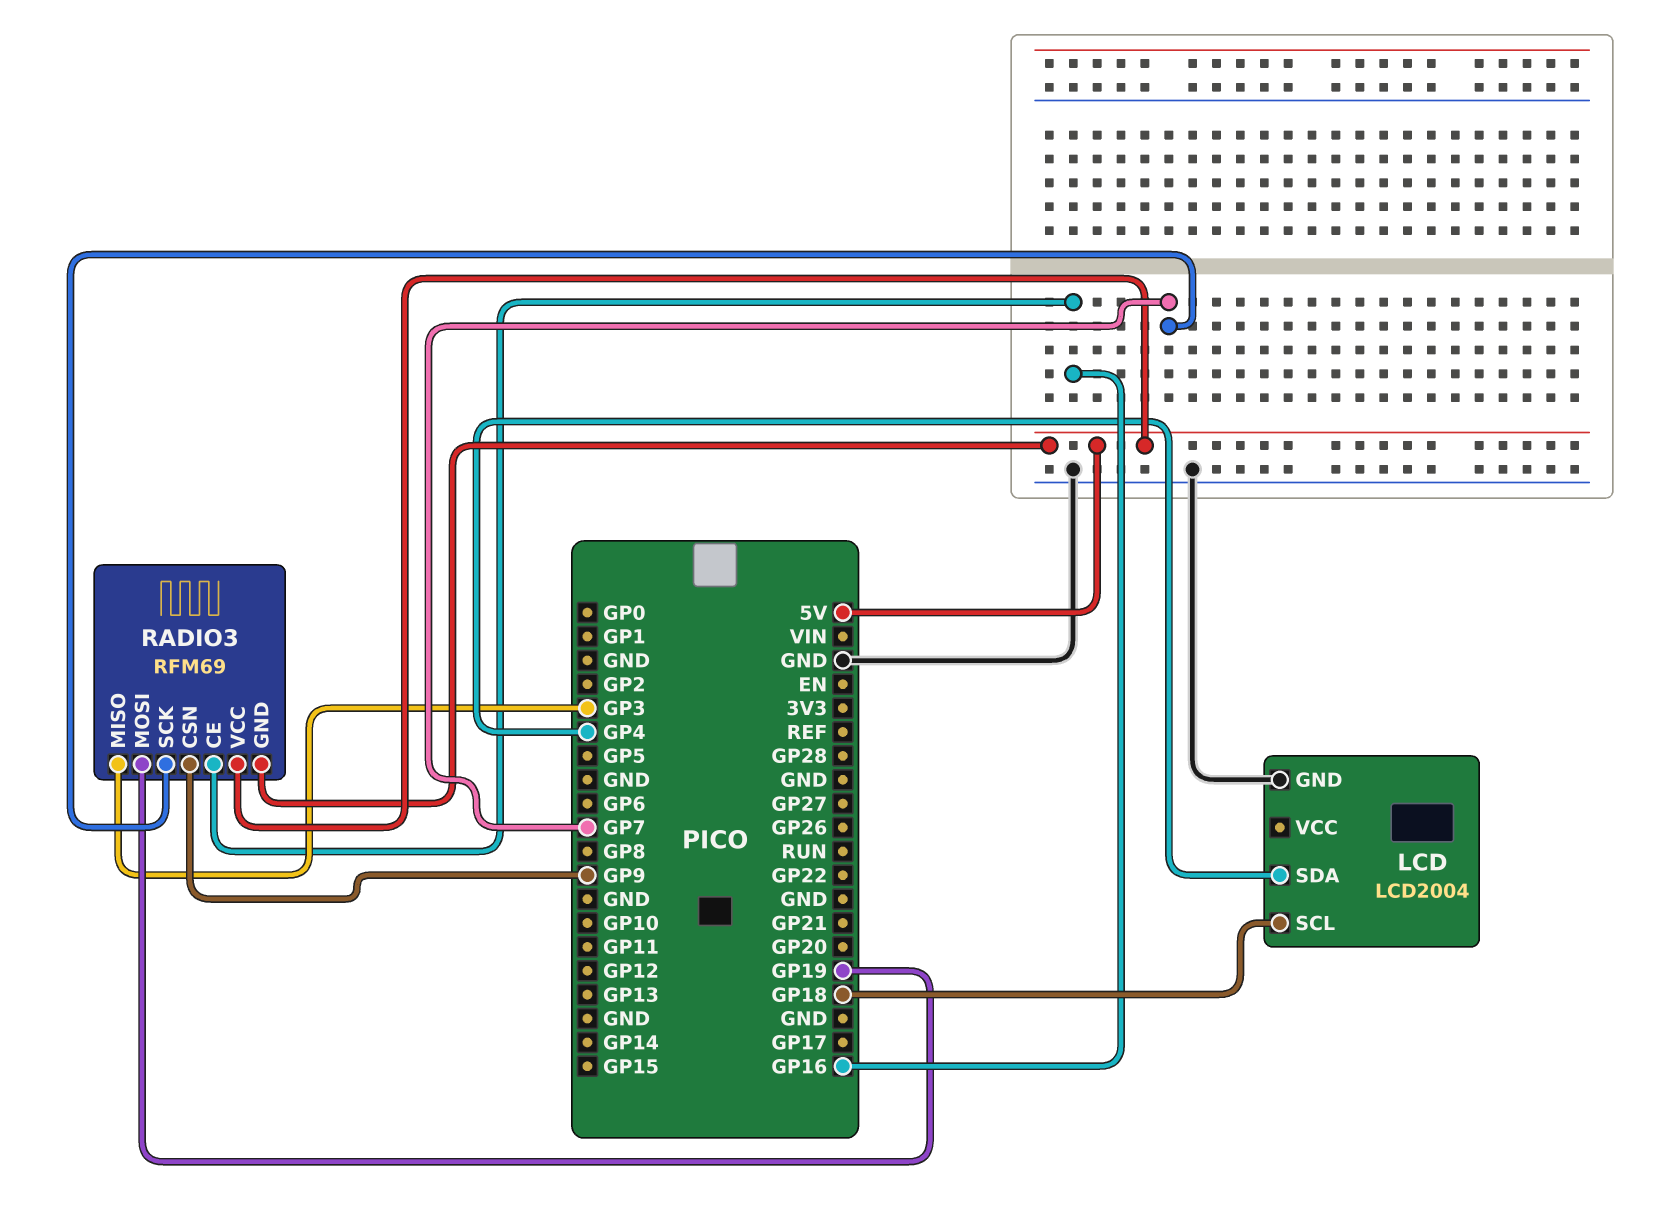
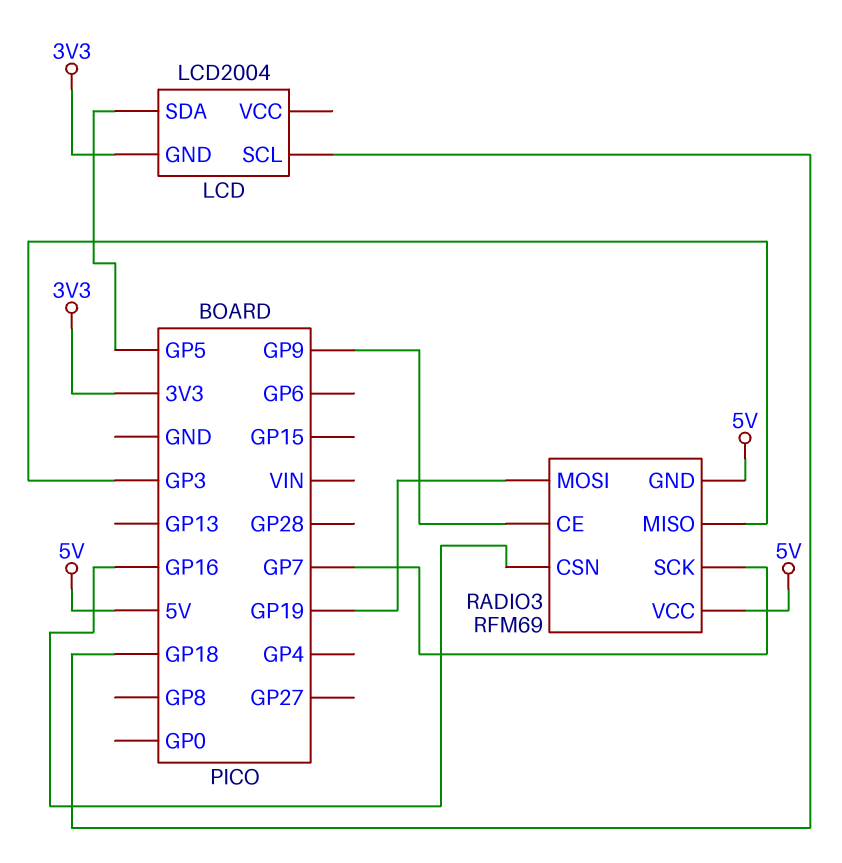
LCD pin GND: GND -> 3V3
LCD pin SDA: GP4 -> GP5
RADIO3 pin CE: GP16 -> GP9
RADIO3 pin CSN: GP9 -> GP16

